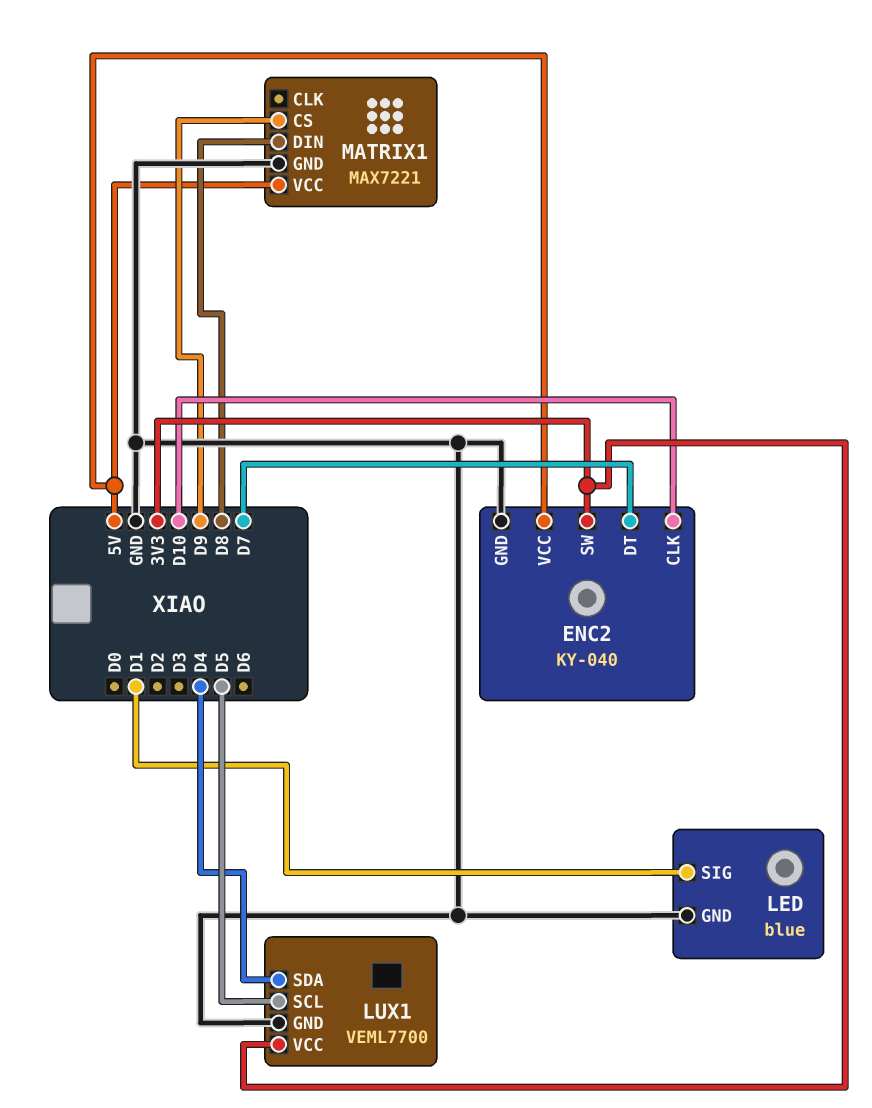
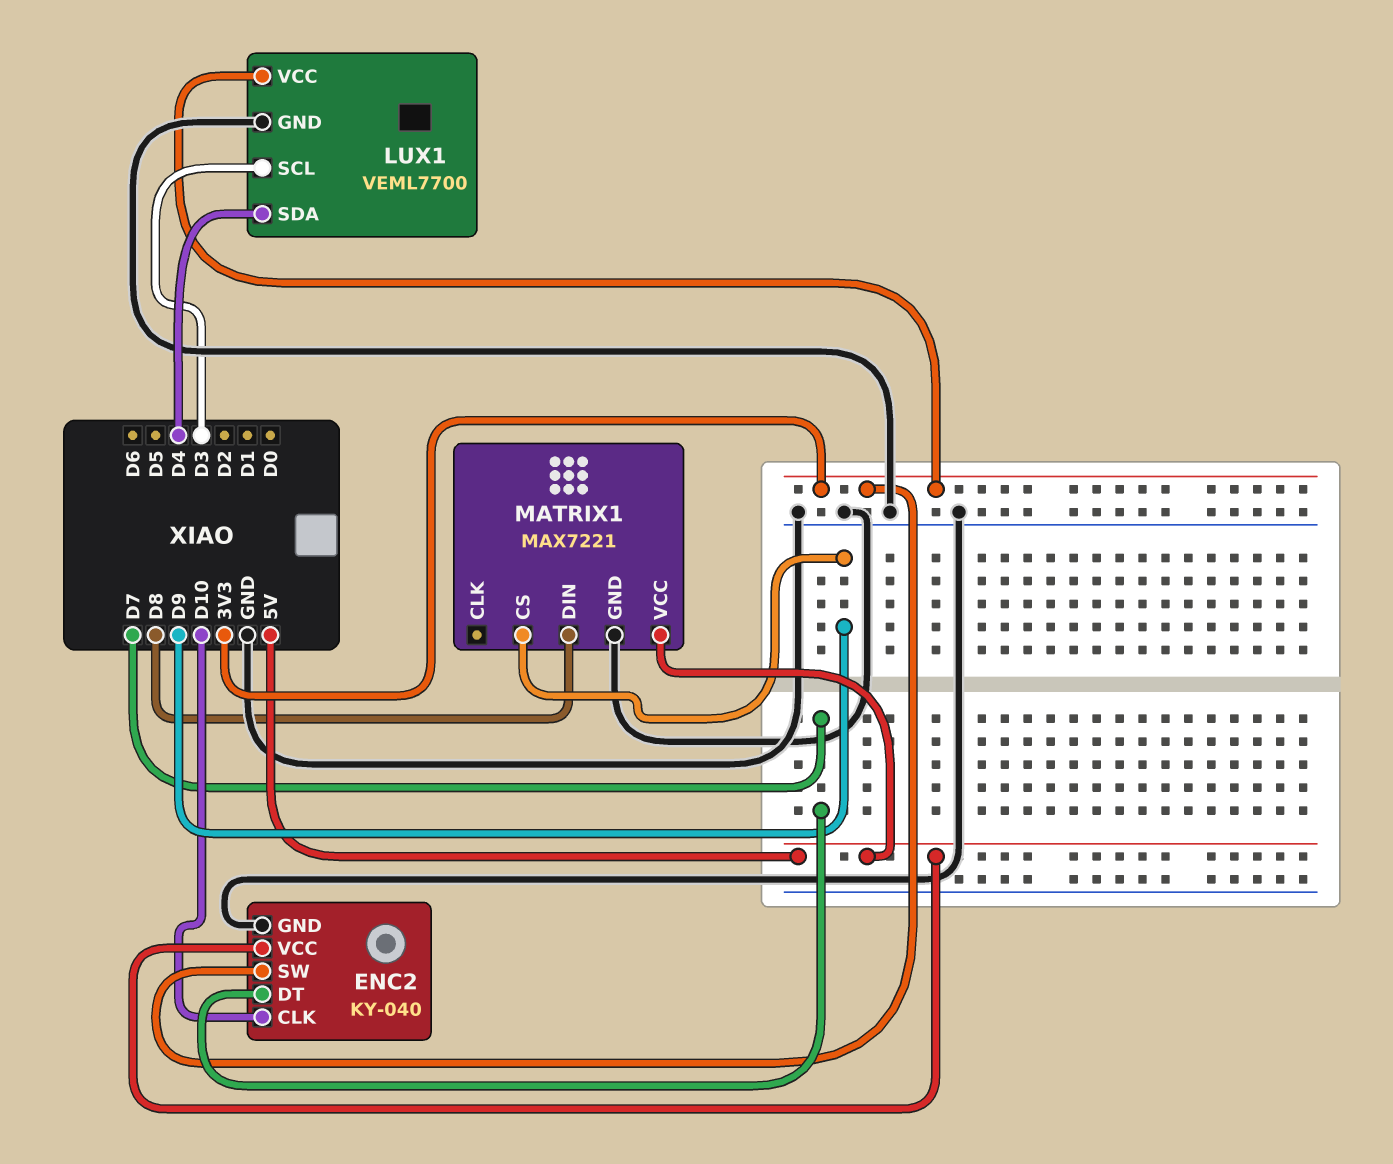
LED: blue -> none
LED pin GND: GND -> none
LED pin SIG: D1 -> none
LUX1 pin SCL: D5 -> D3

